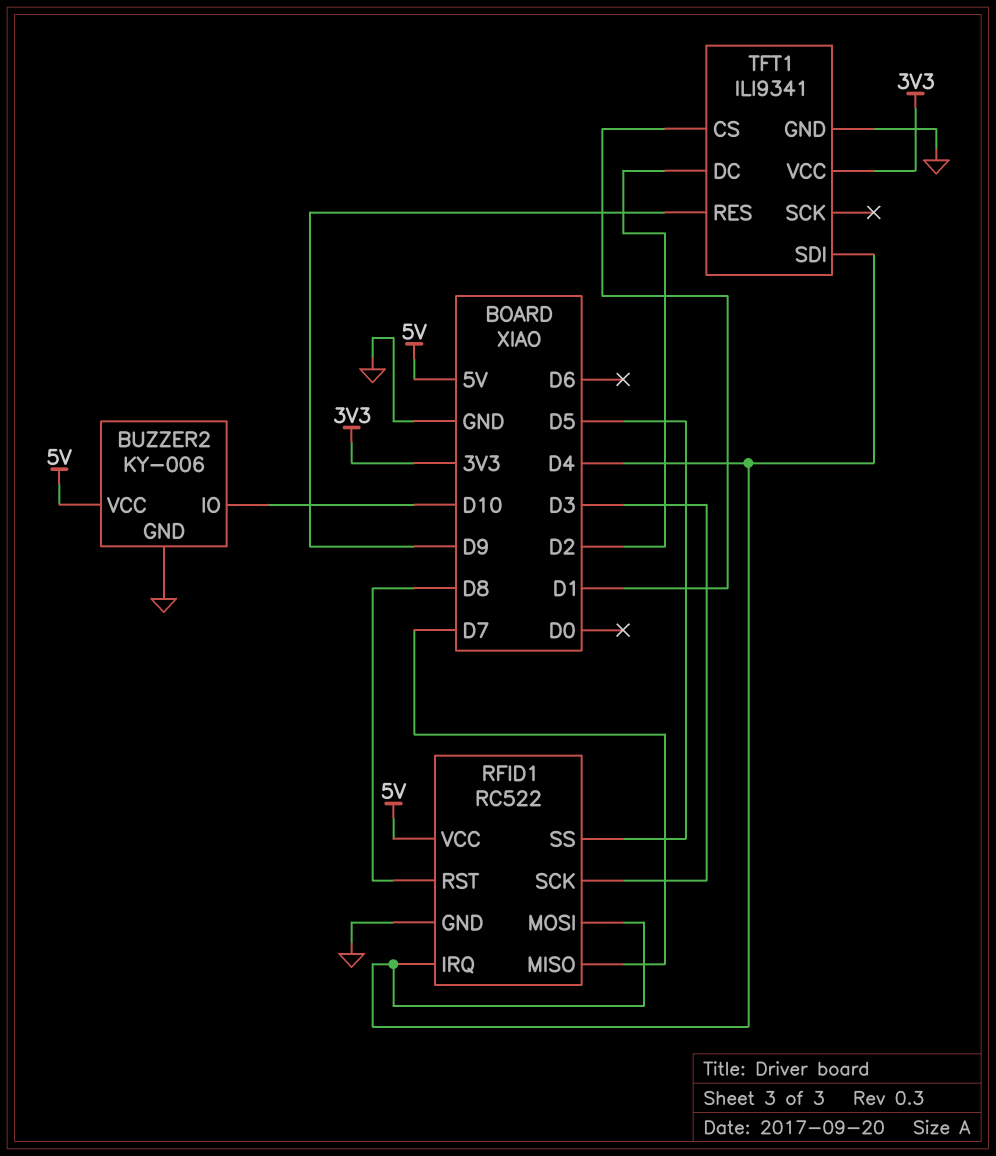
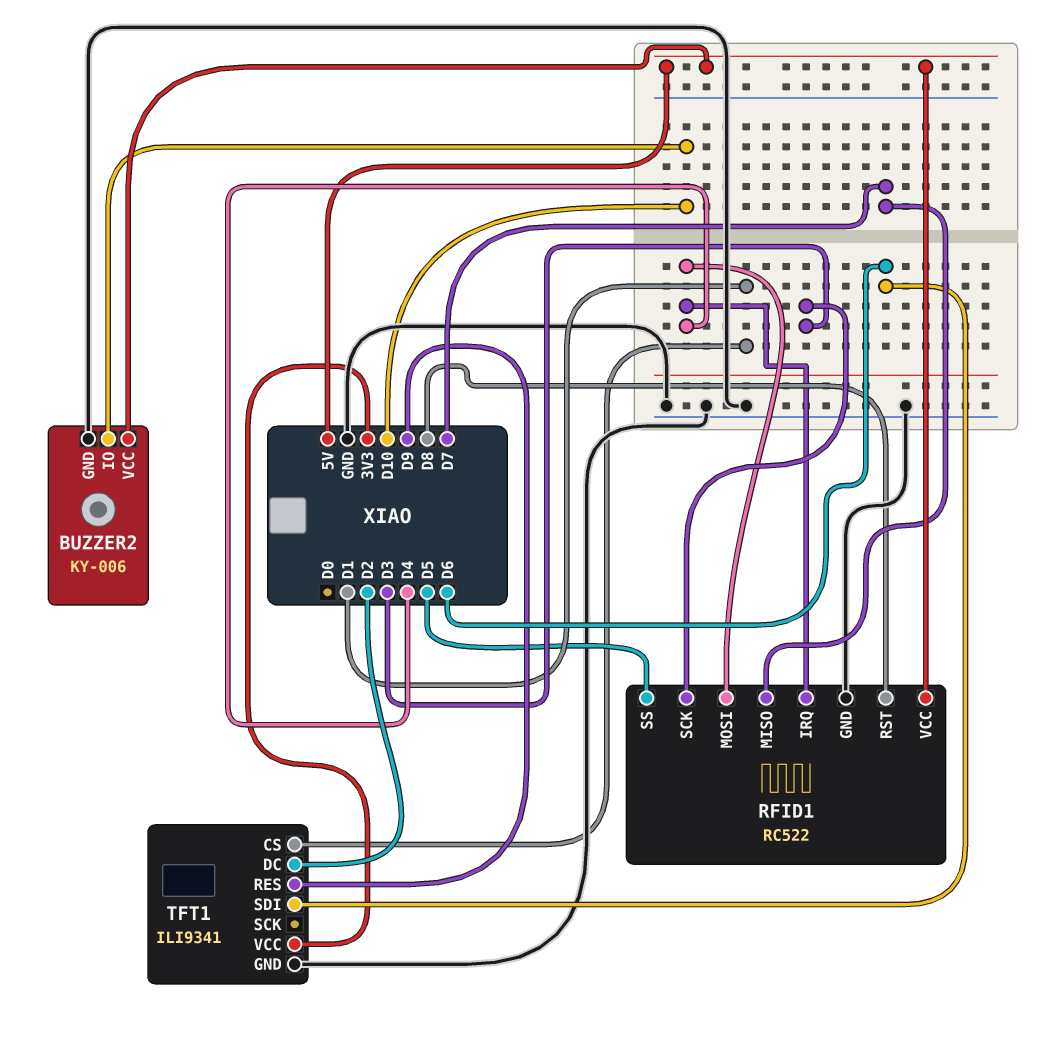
TFT1 pin SDI: D4 -> D6

